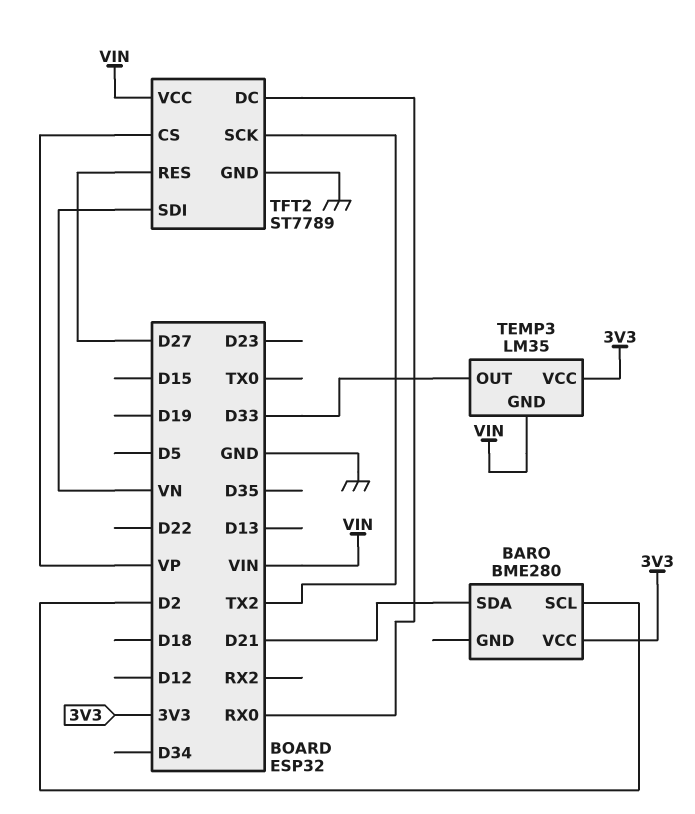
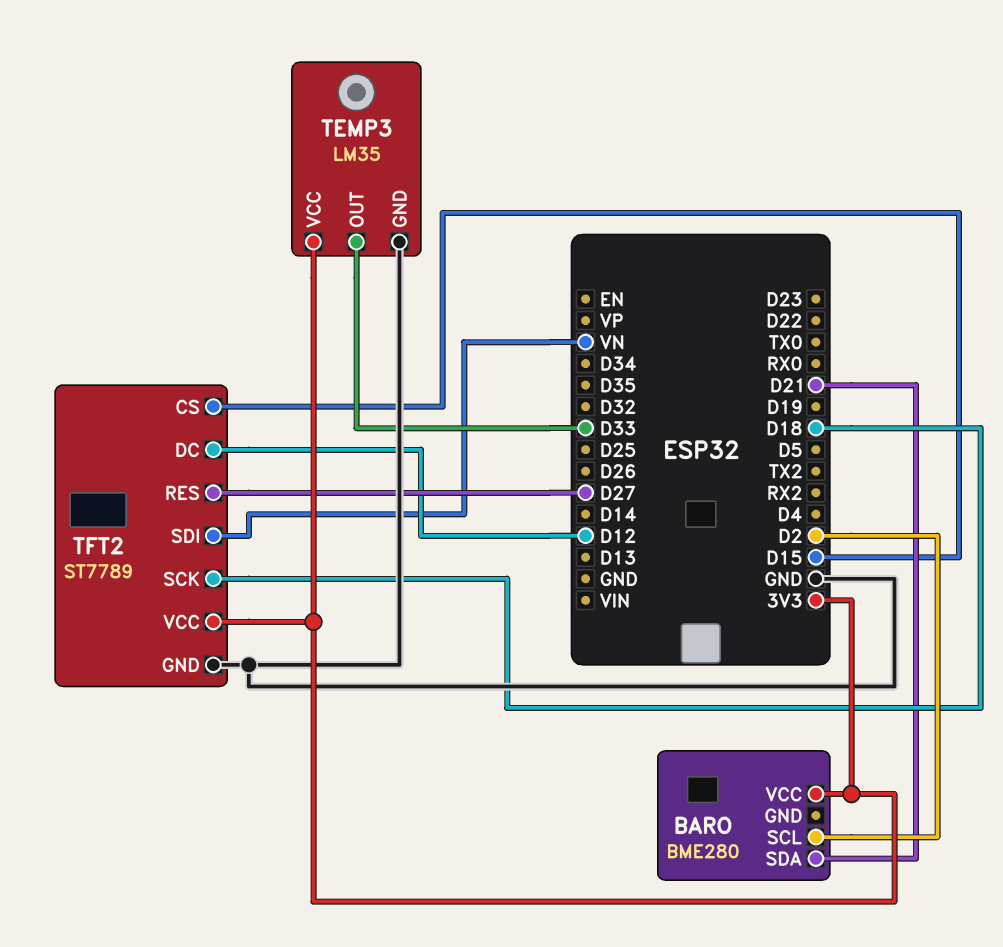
TEMP3 pin GND: VIN -> GND
TFT2 pin CS: VP -> D15
TFT2 pin DC: RX0 -> D12
TFT2 pin SCK: TX2 -> D18
TFT2 pin VCC: VIN -> 3V3

